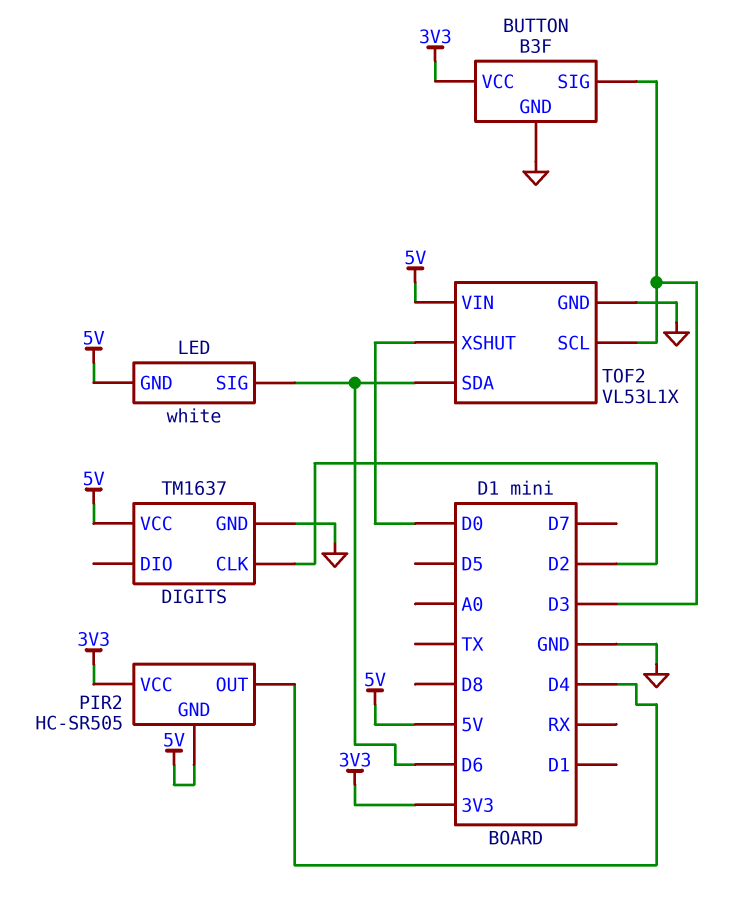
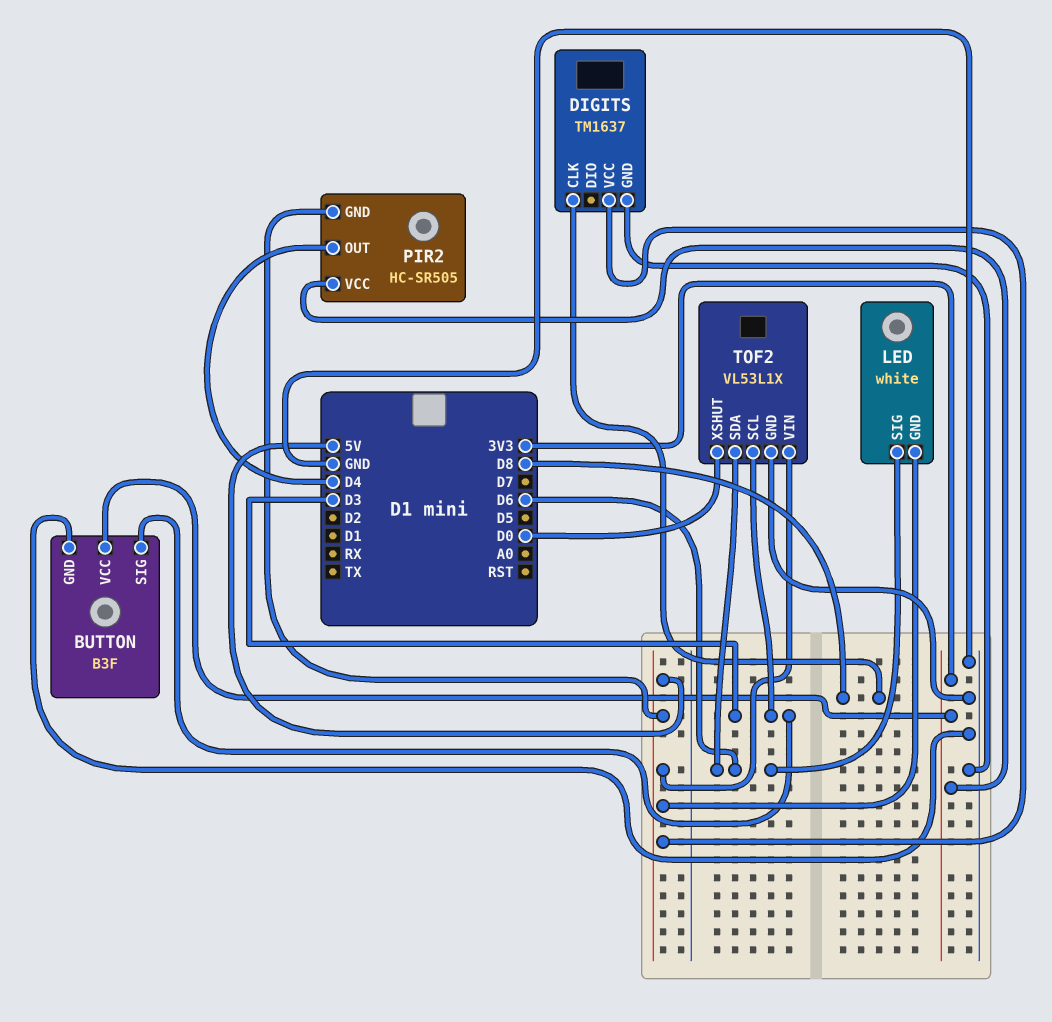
DIGITS pin CLK: D2 -> D8

